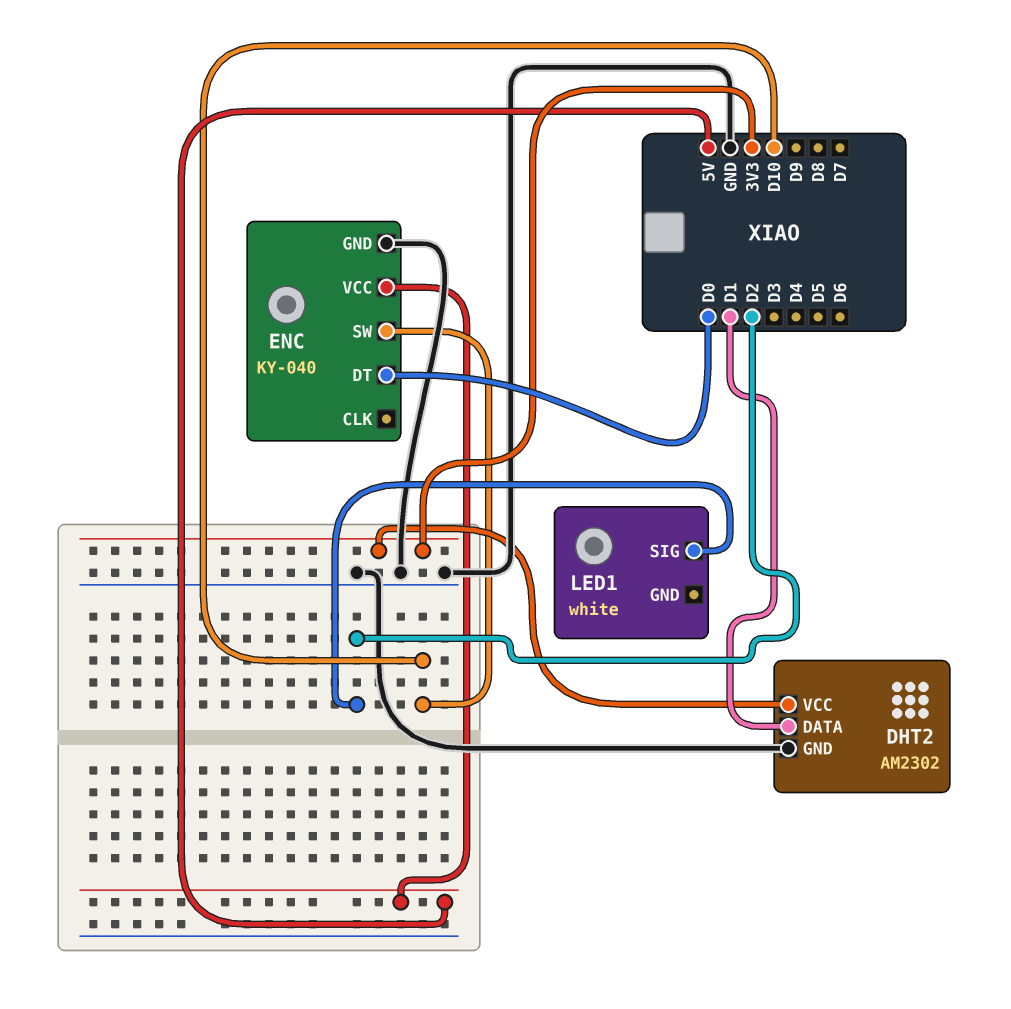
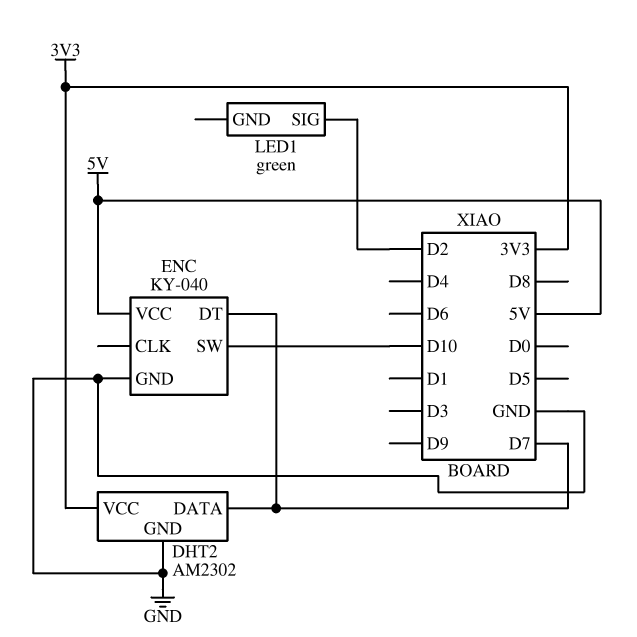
DHT2 pin DATA: D1 -> D7
ENC pin DT: D0 -> D7
LED1: white -> green

